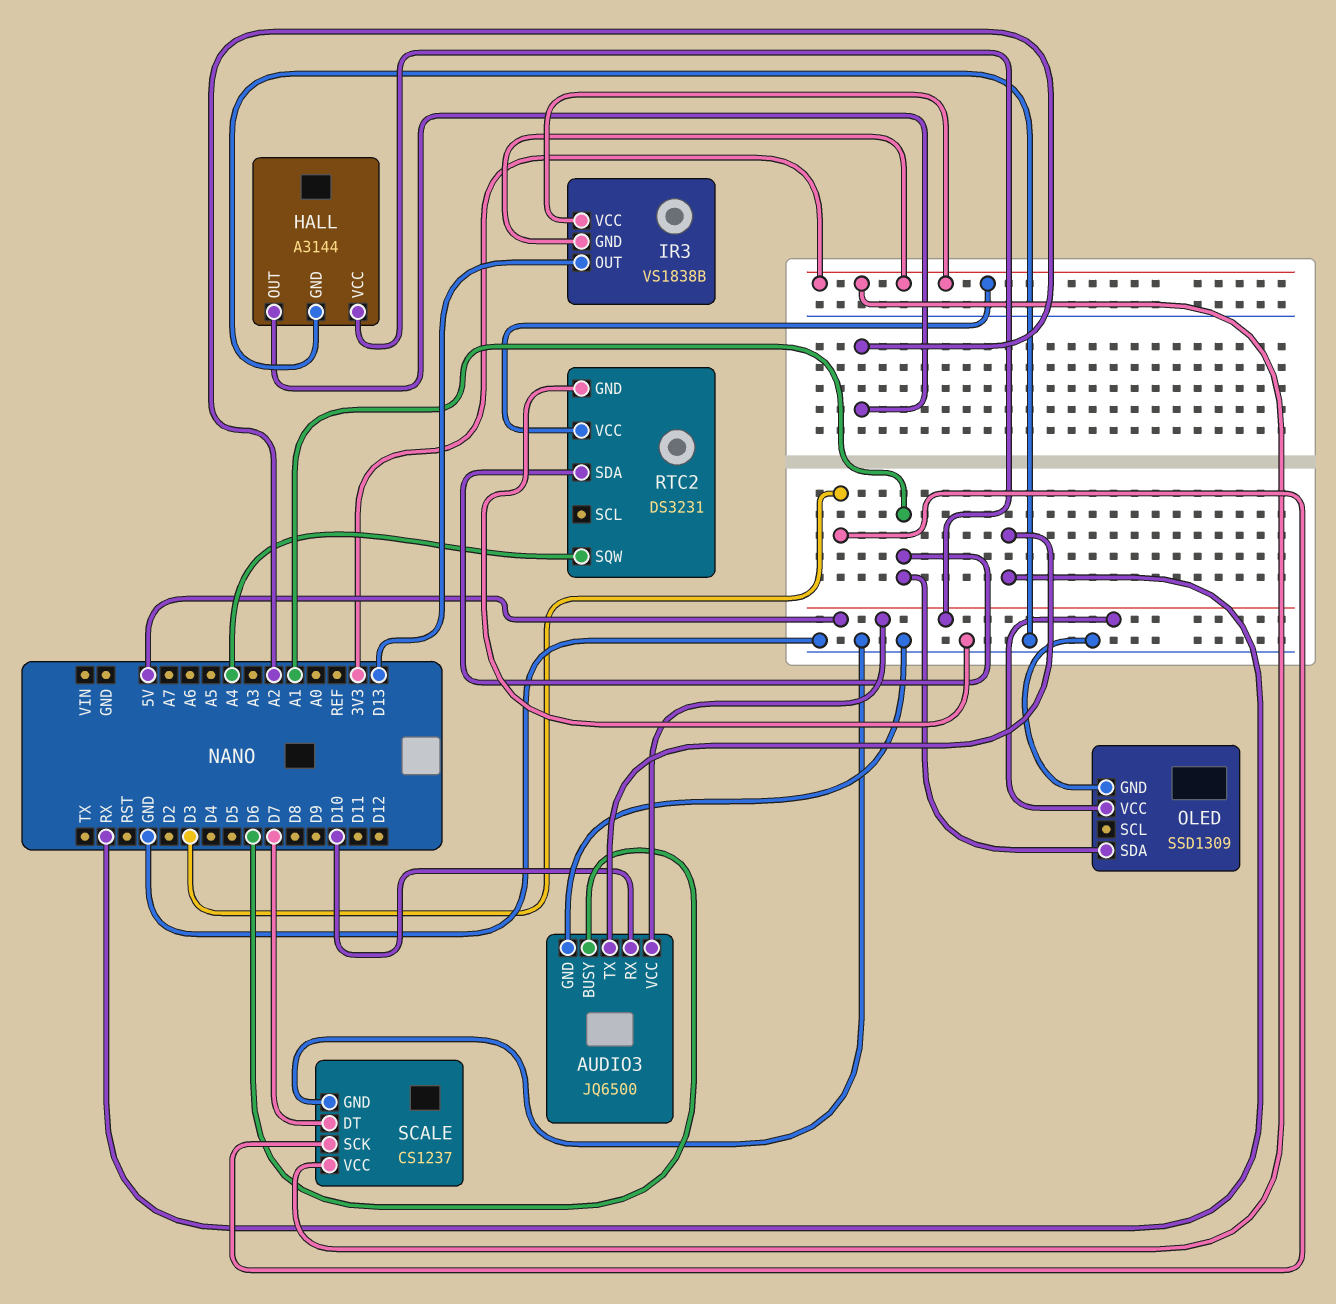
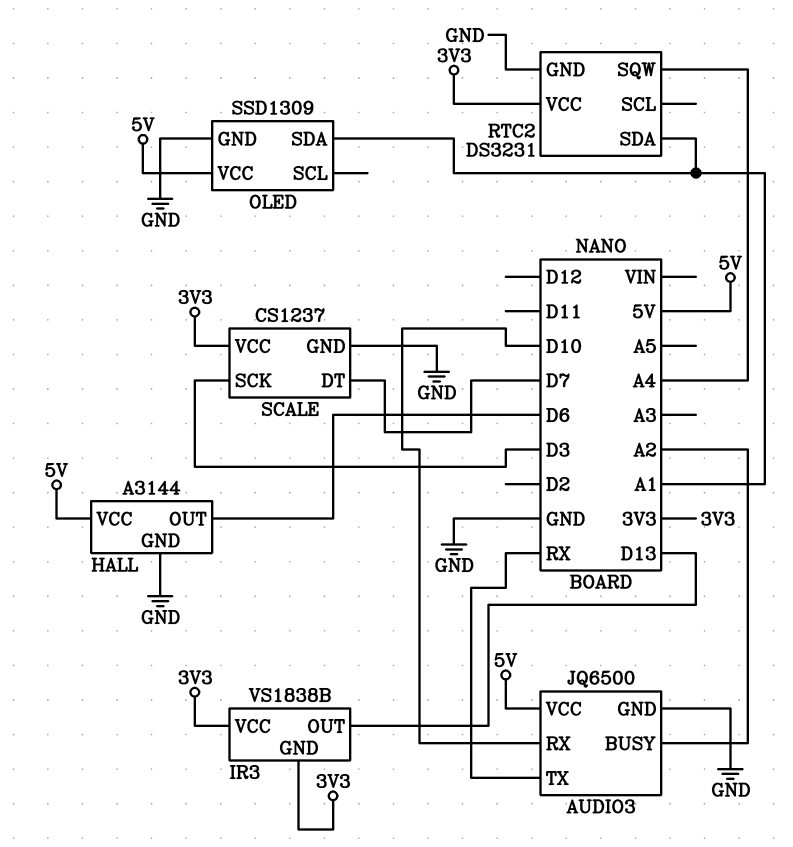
AUDIO3 pin BUSY: D6 -> A2
HALL pin OUT: A2 -> D6

